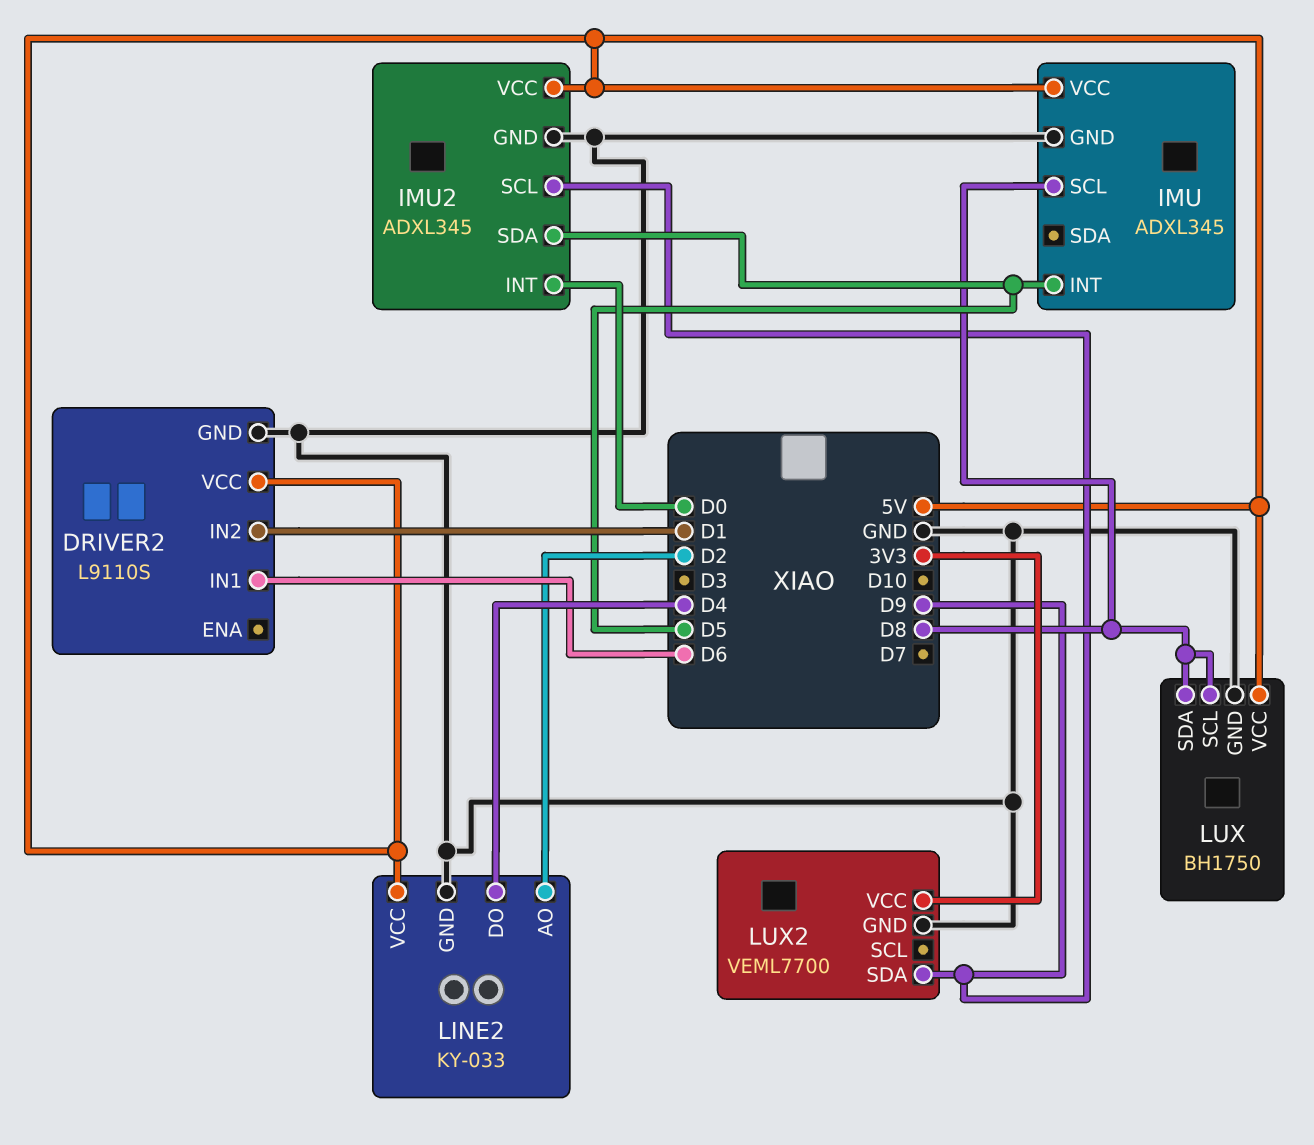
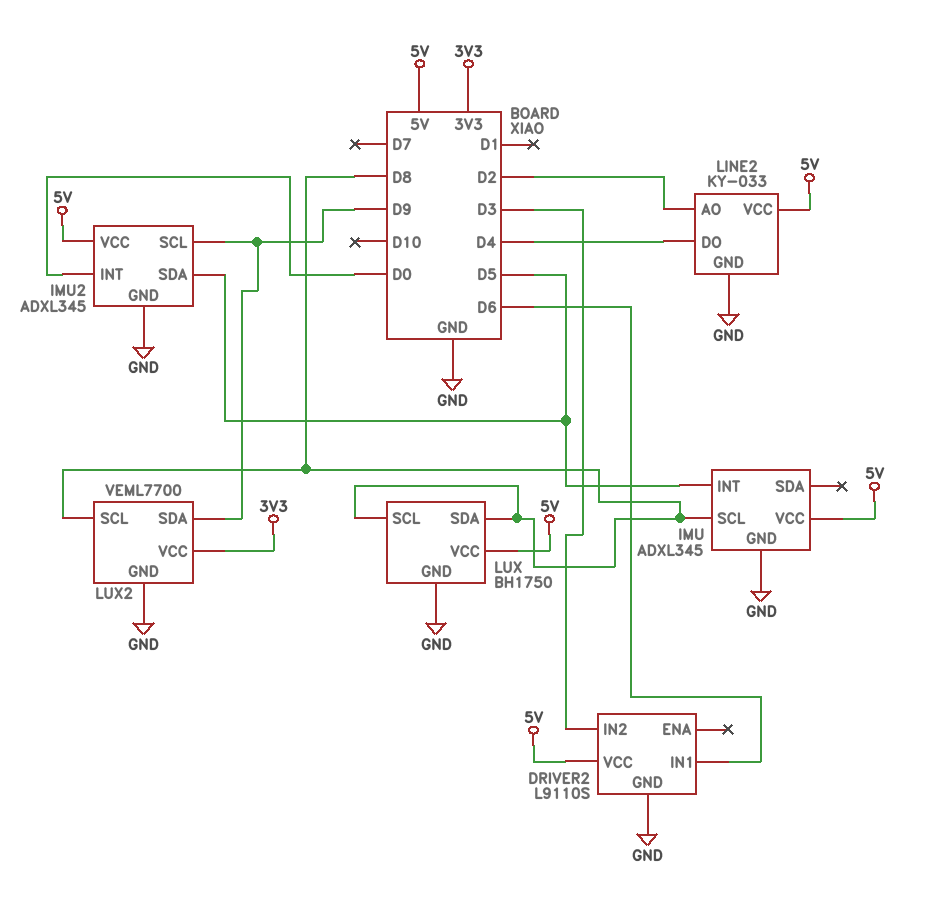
DRIVER2 pin IN2: D1 -> D3
LUX2 pin SCL: none -> D8

